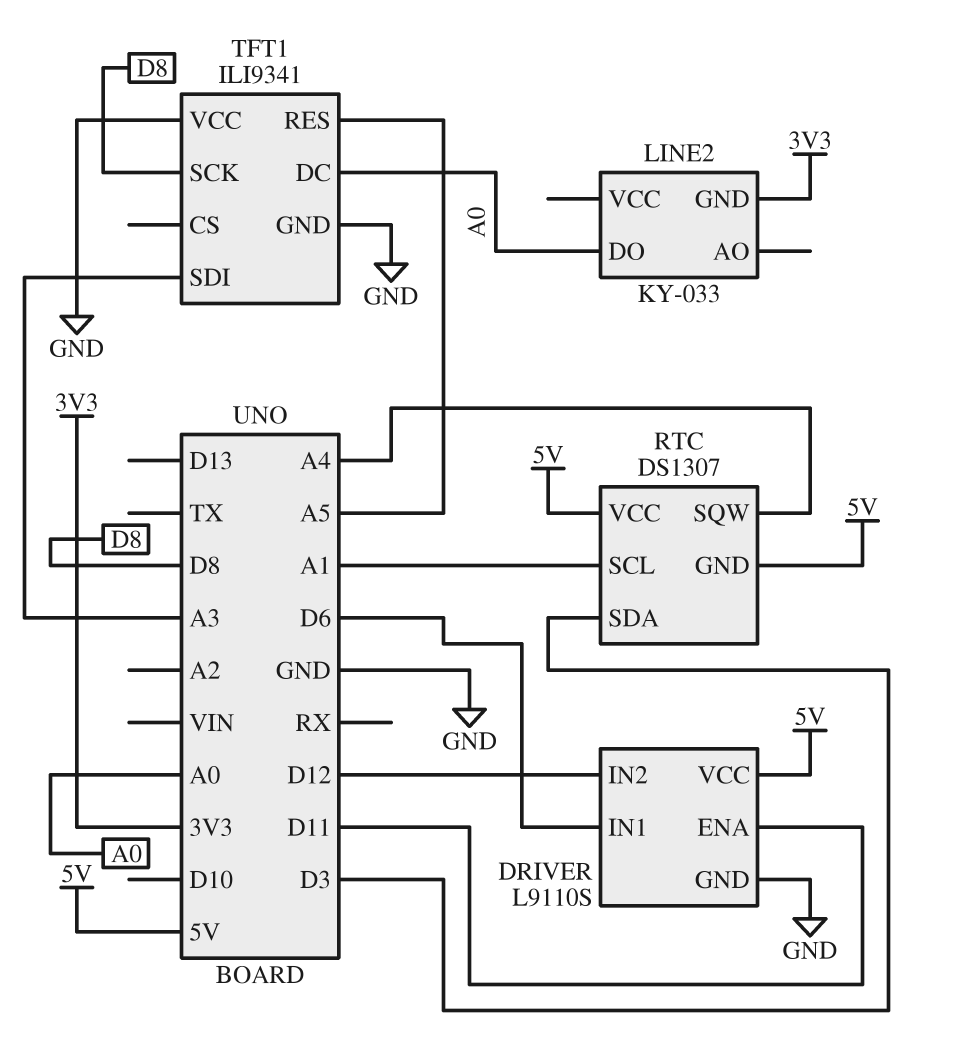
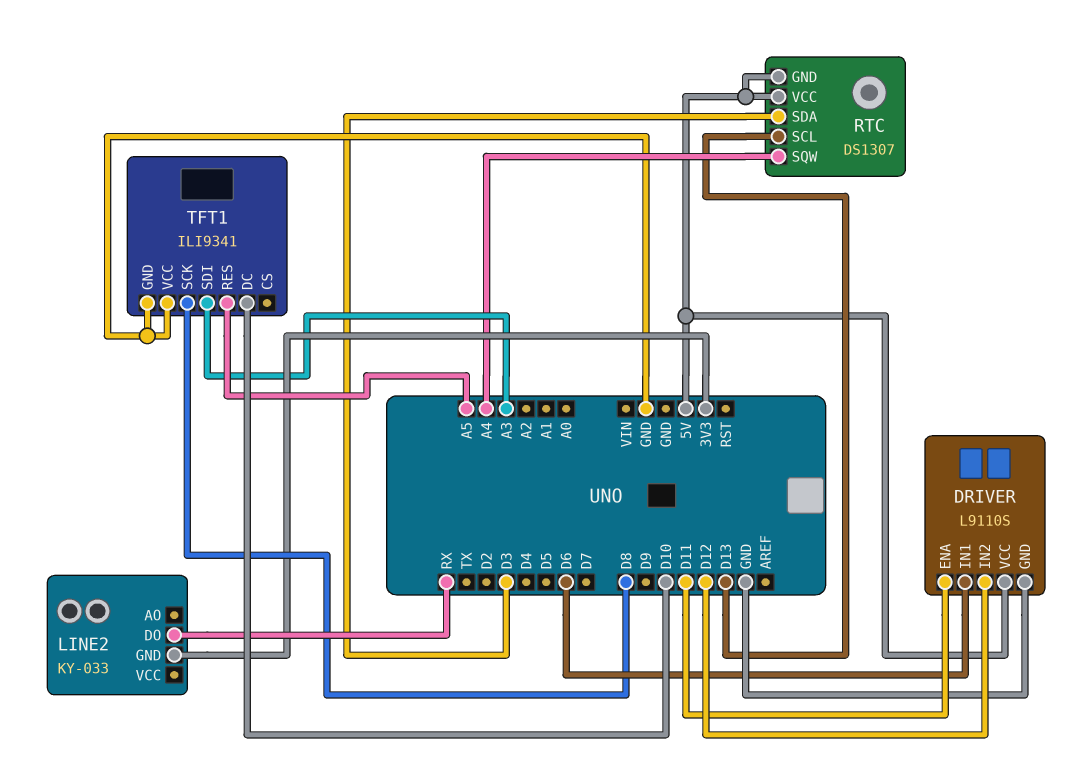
LINE2 pin DO: A0 -> RX
RTC pin SCL: A1 -> D13
TFT1 pin DC: A0 -> D10

